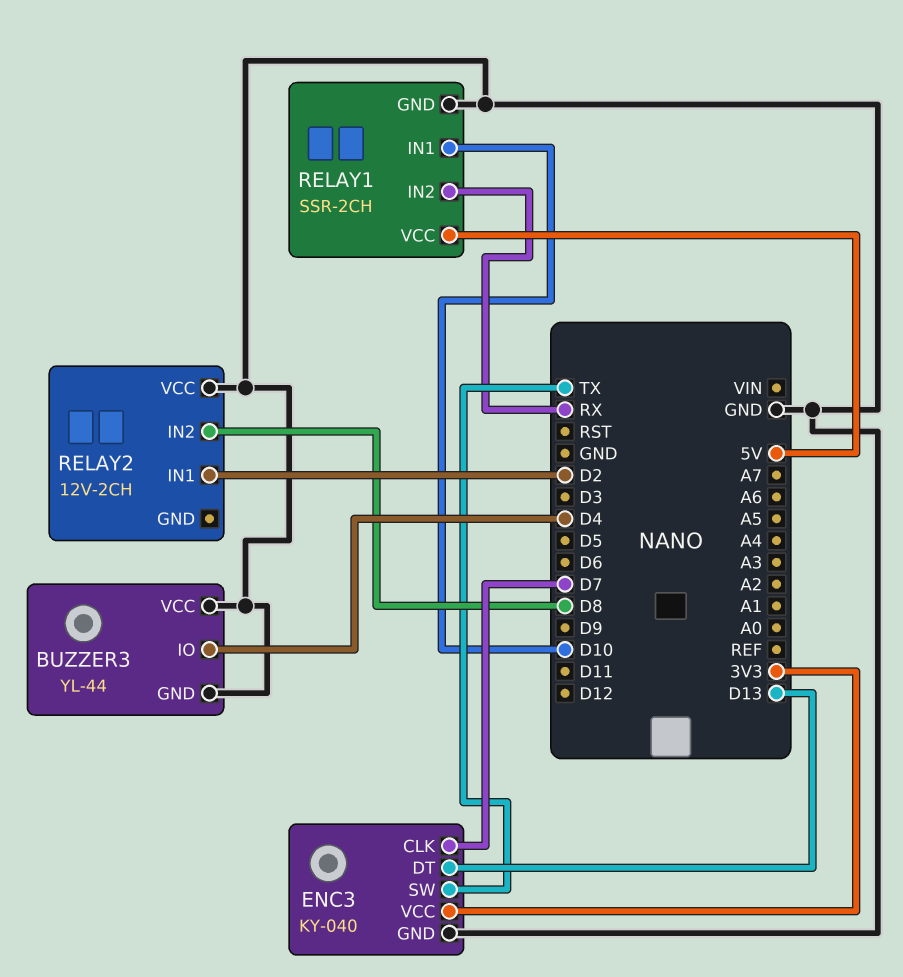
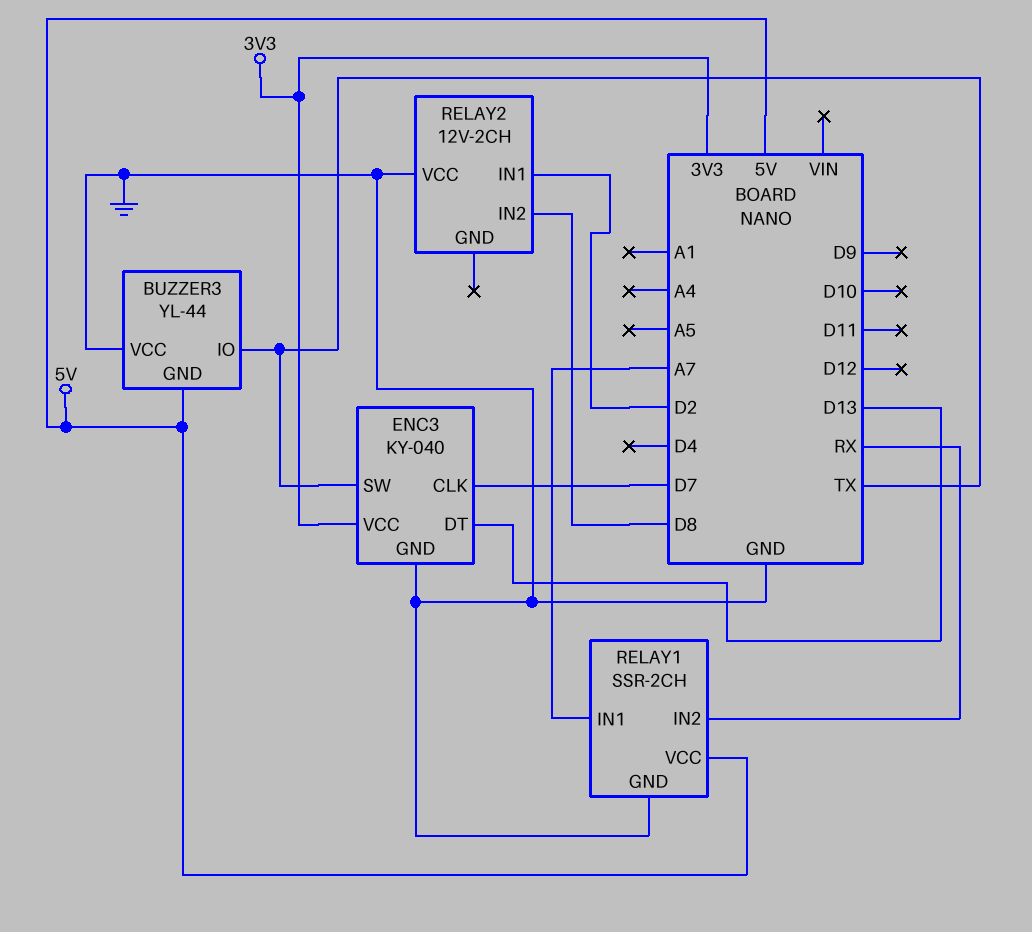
BUZZER3 pin GND: GND -> 5V
BUZZER3 pin IO: D4 -> TX
RELAY1 pin IN1: D10 -> A7

